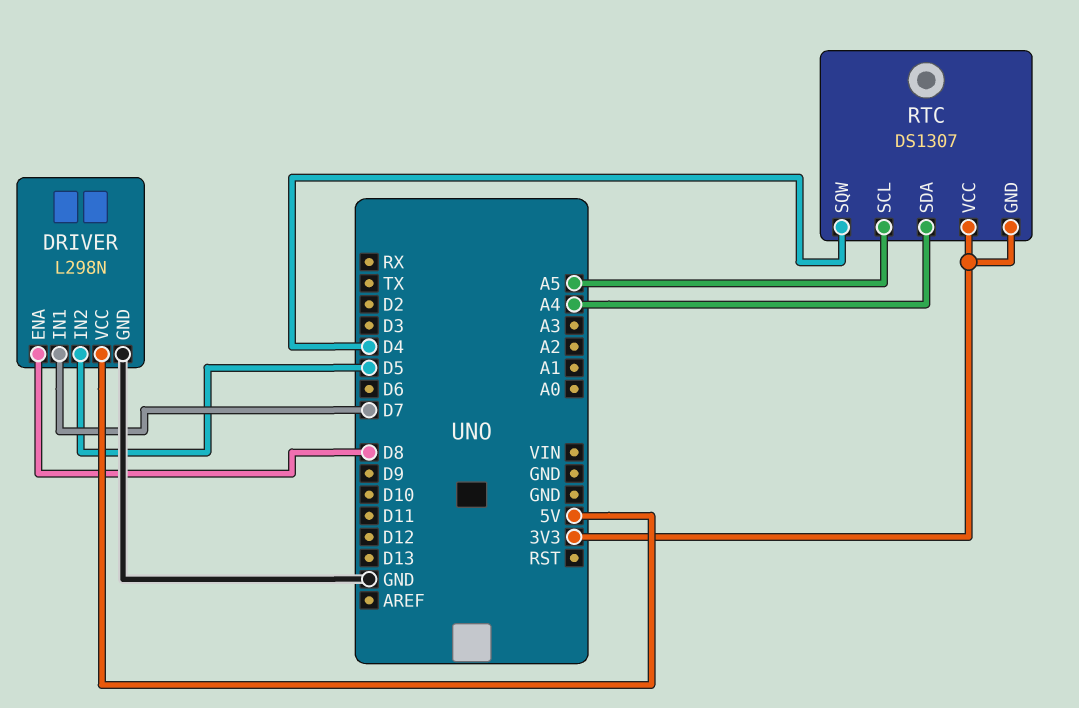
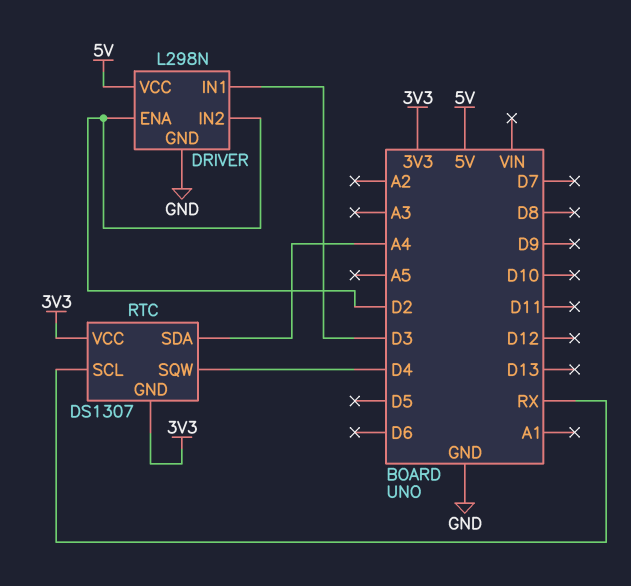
DRIVER pin ENA: D8 -> D2
DRIVER pin IN1: D7 -> D3
DRIVER pin IN2: D5 -> D2
RTC pin SCL: A5 -> RX

